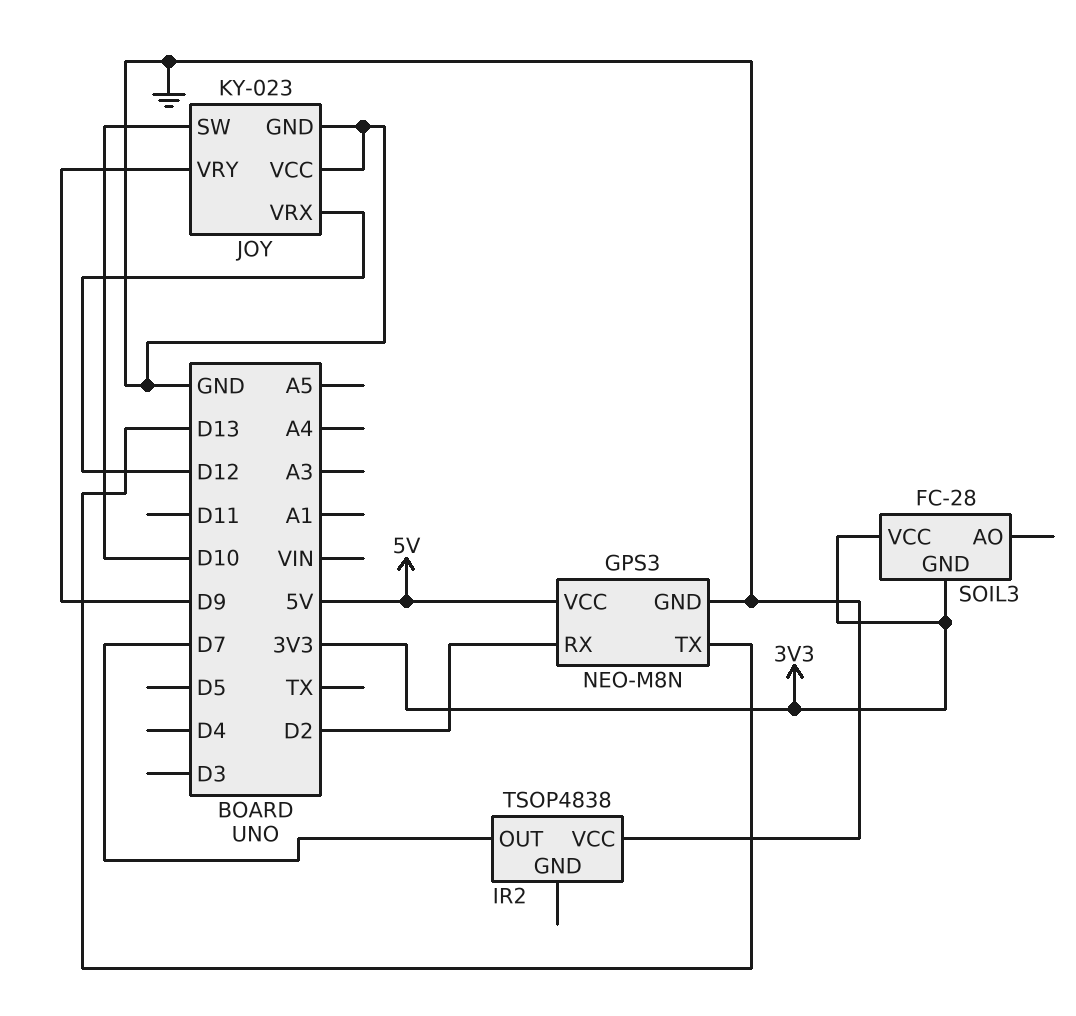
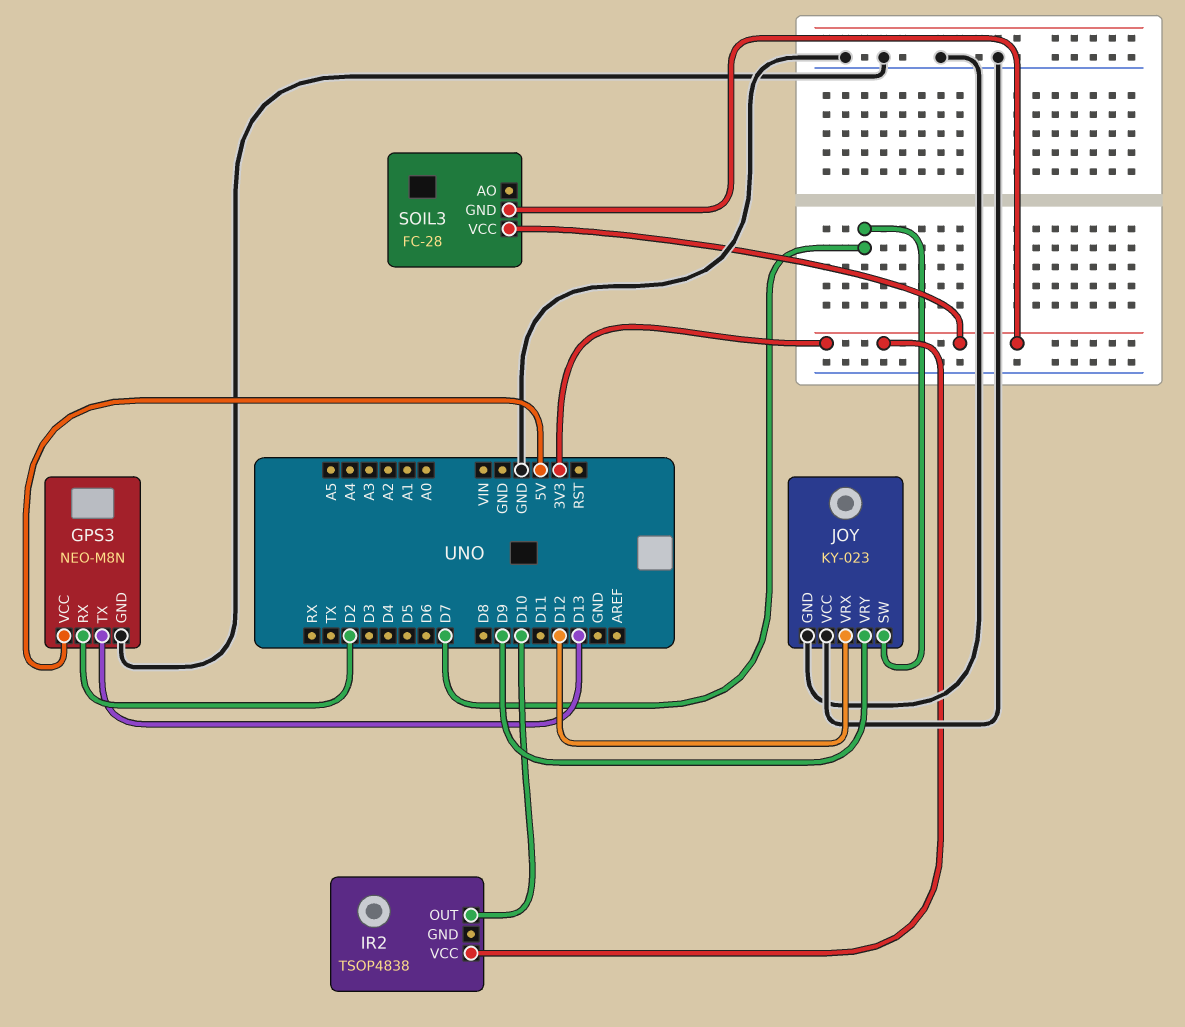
IR2 pin OUT: D7 -> D10
IR2 pin VCC: GND -> 3V3
JOY pin SW: D10 -> D7

